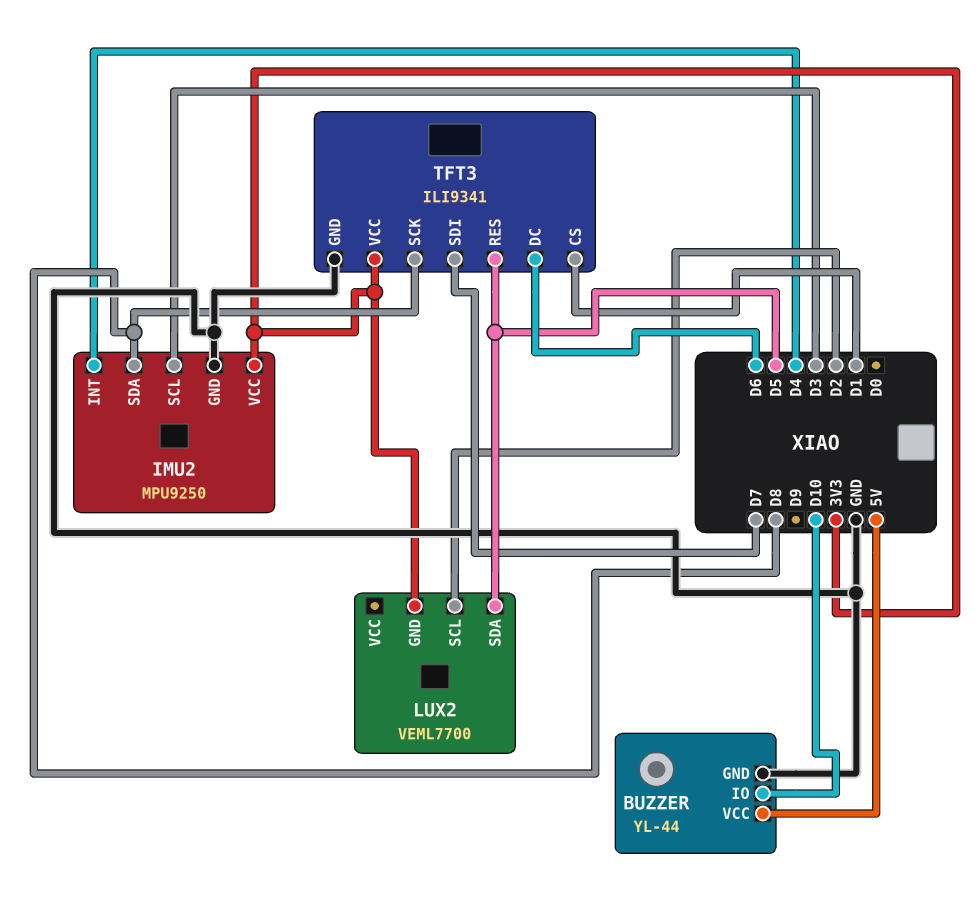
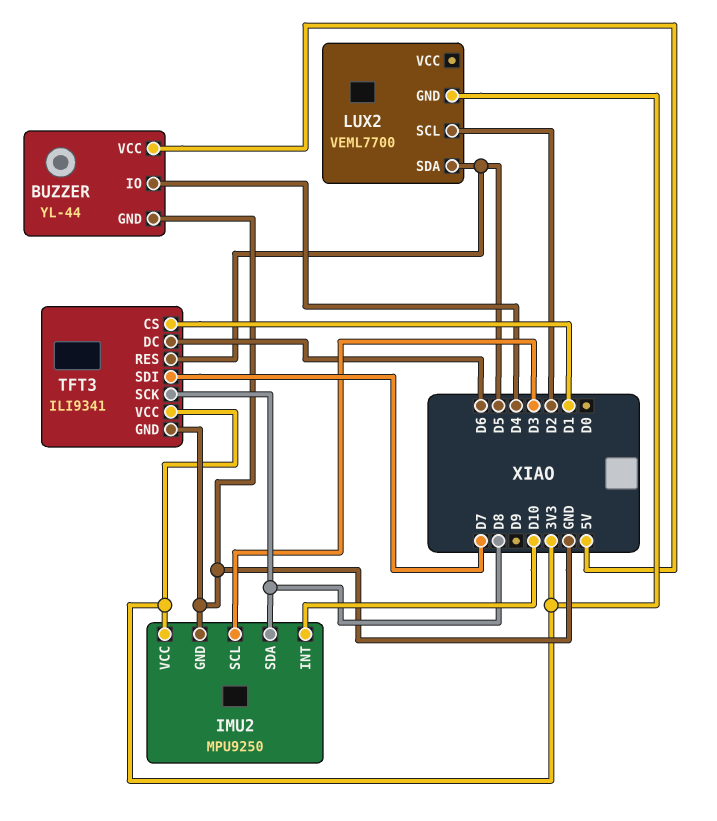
BUZZER pin IO: D10 -> D4
IMU2 pin INT: D4 -> D10

